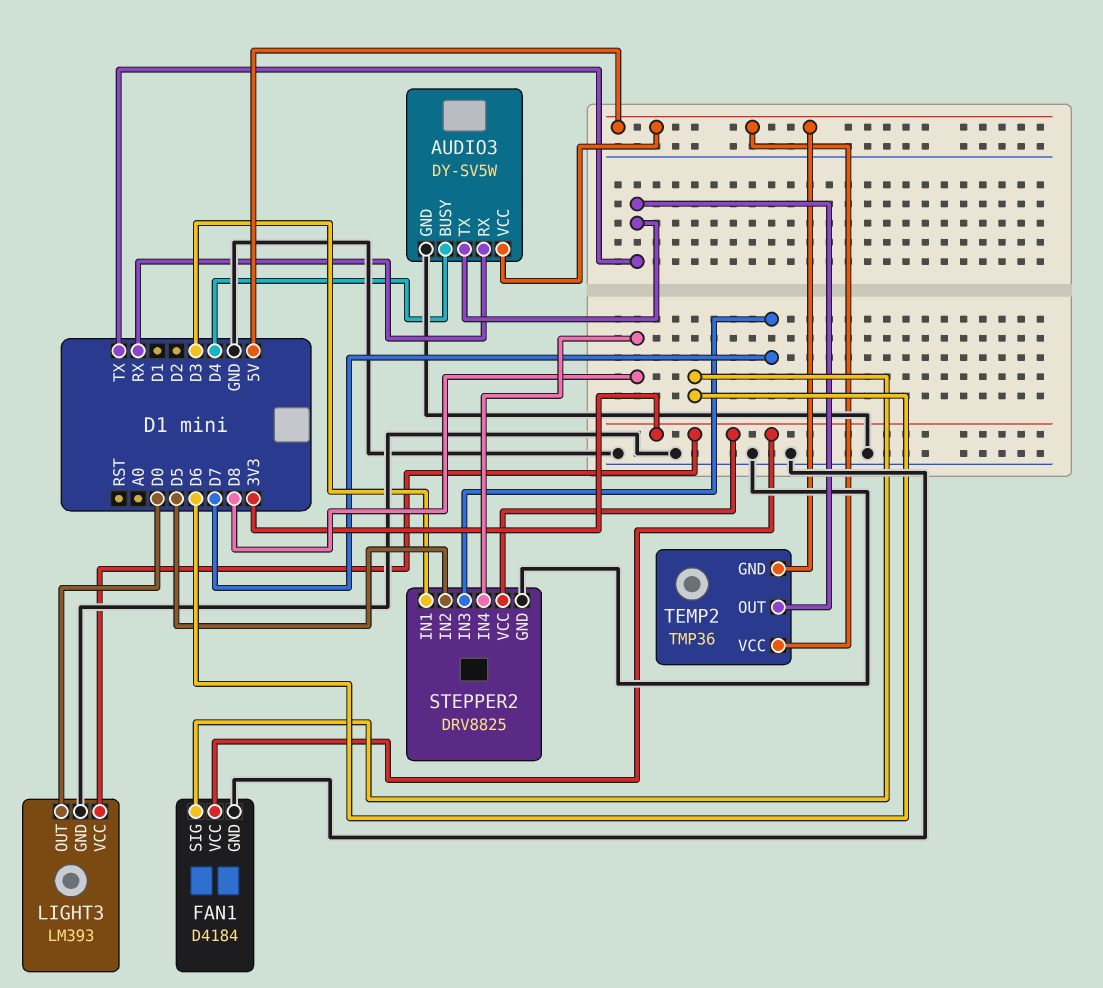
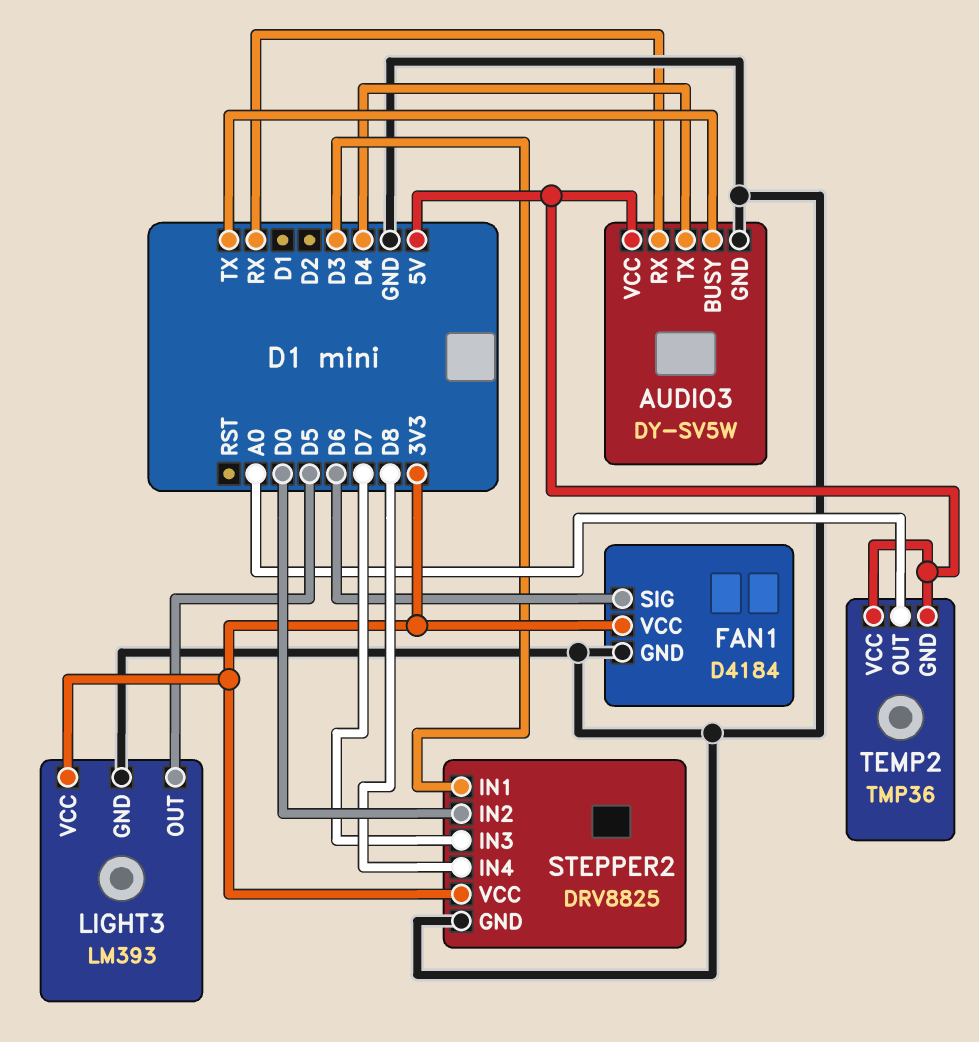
AUDIO3 pin BUSY: D4 -> TX
AUDIO3 pin TX: TX -> D4
LIGHT3 pin OUT: D0 -> D5
STEPPER2 pin IN2: D5 -> D0
TEMP2 pin OUT: TX -> A0

